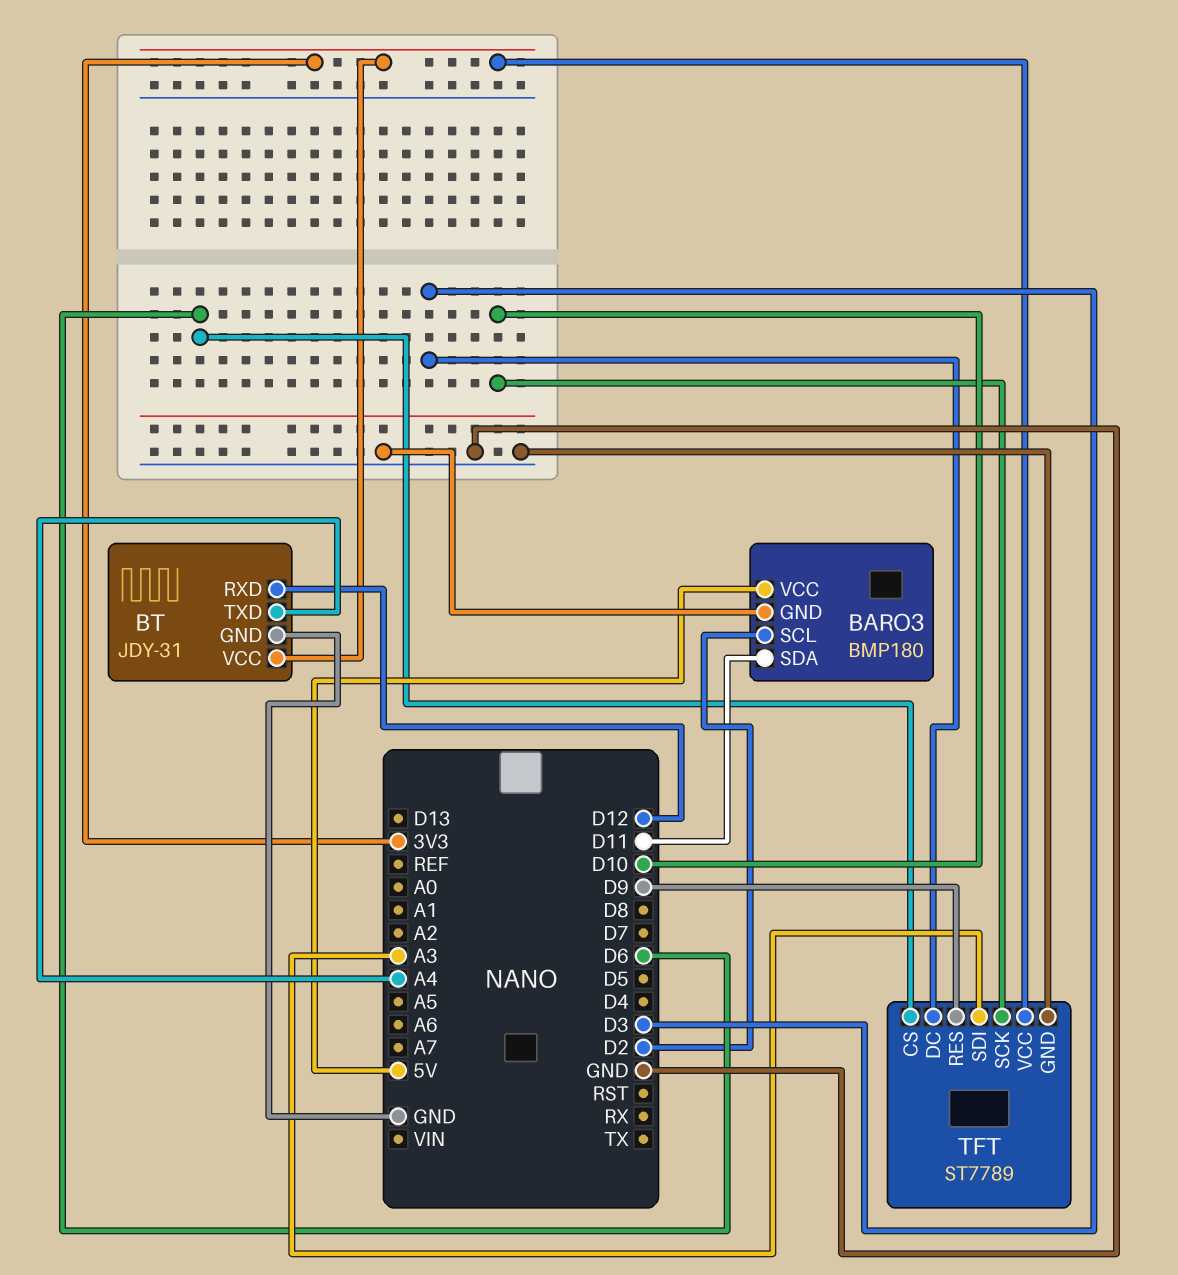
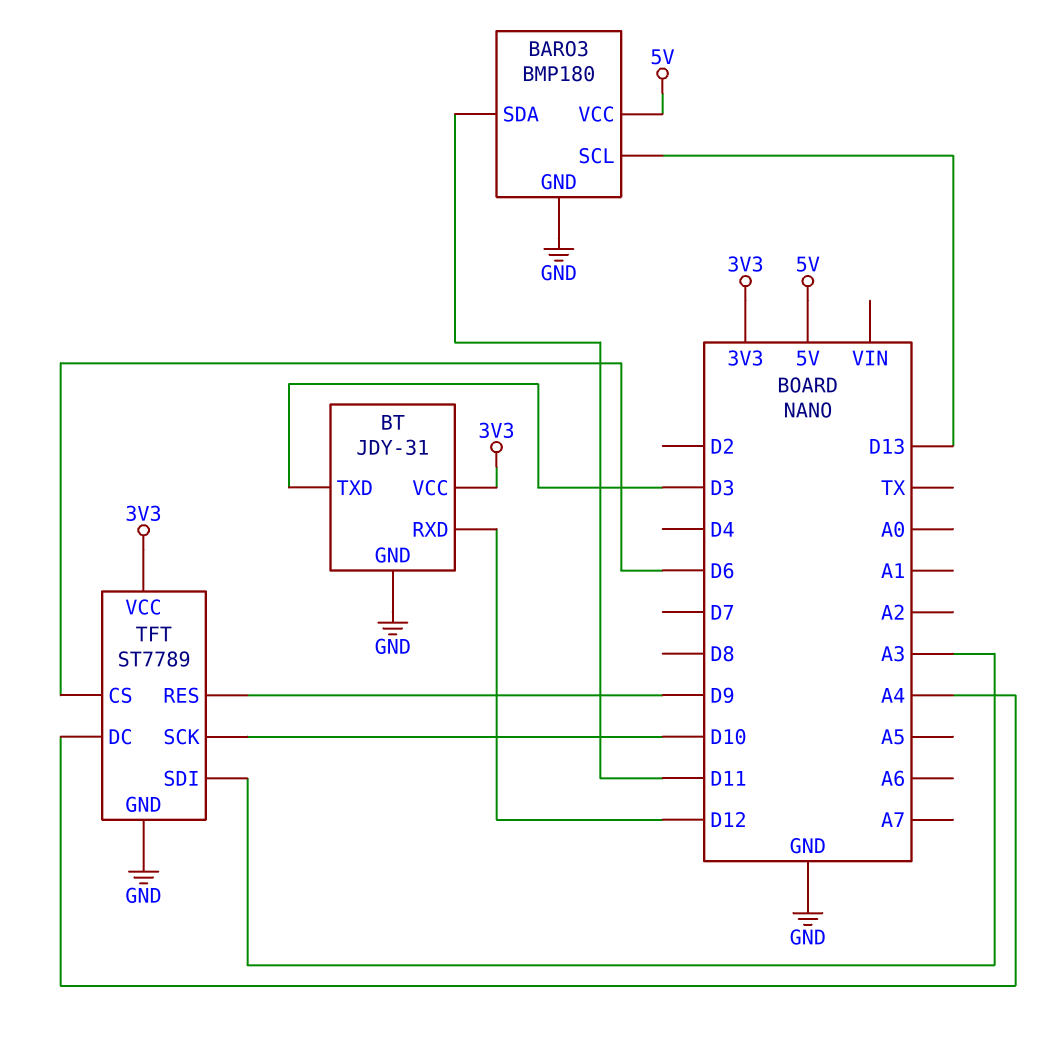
BARO3 pin SCL: D2 -> D13
BT pin TXD: A4 -> D3
TFT pin DC: D3 -> A4

